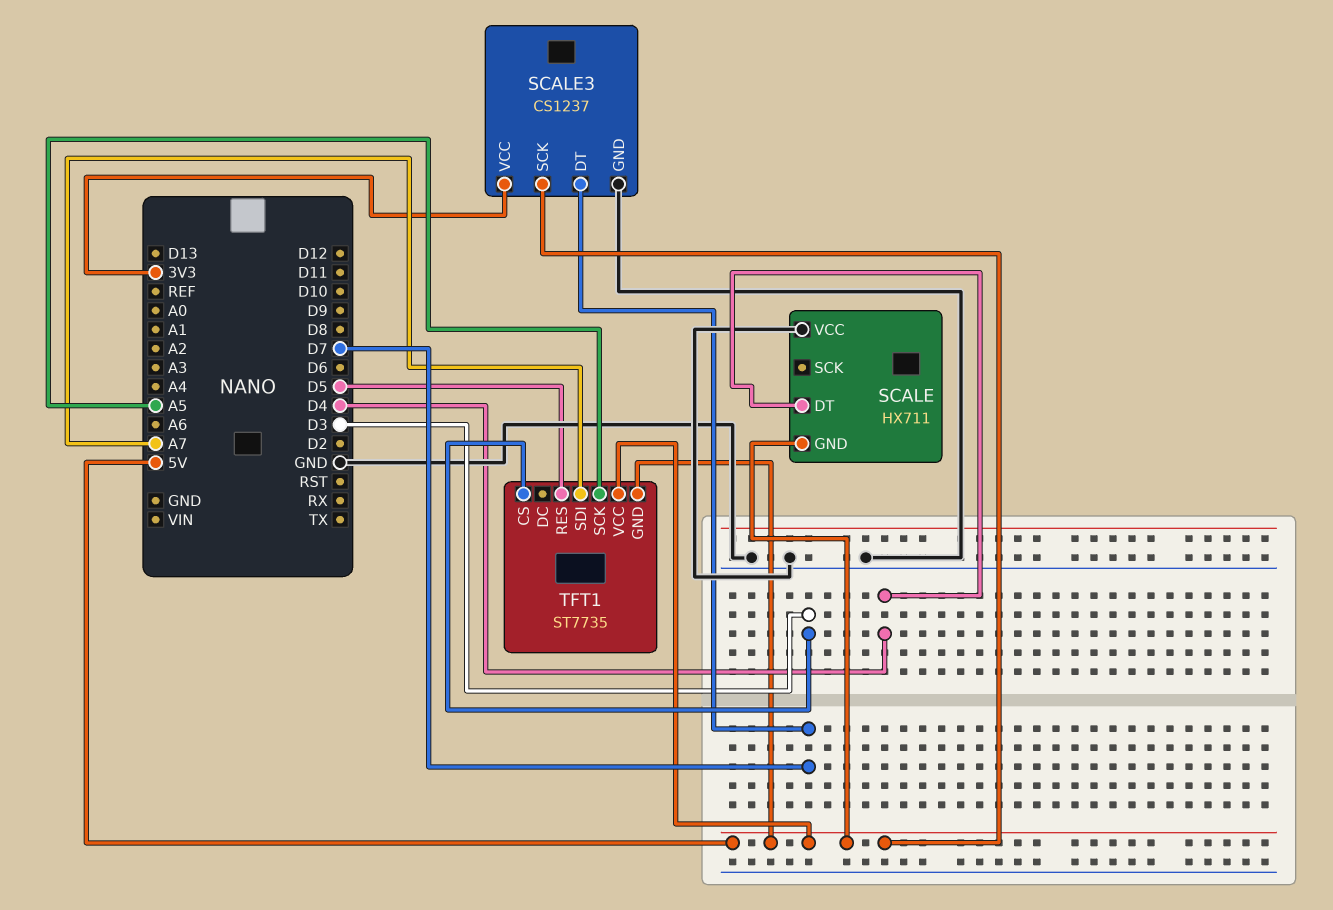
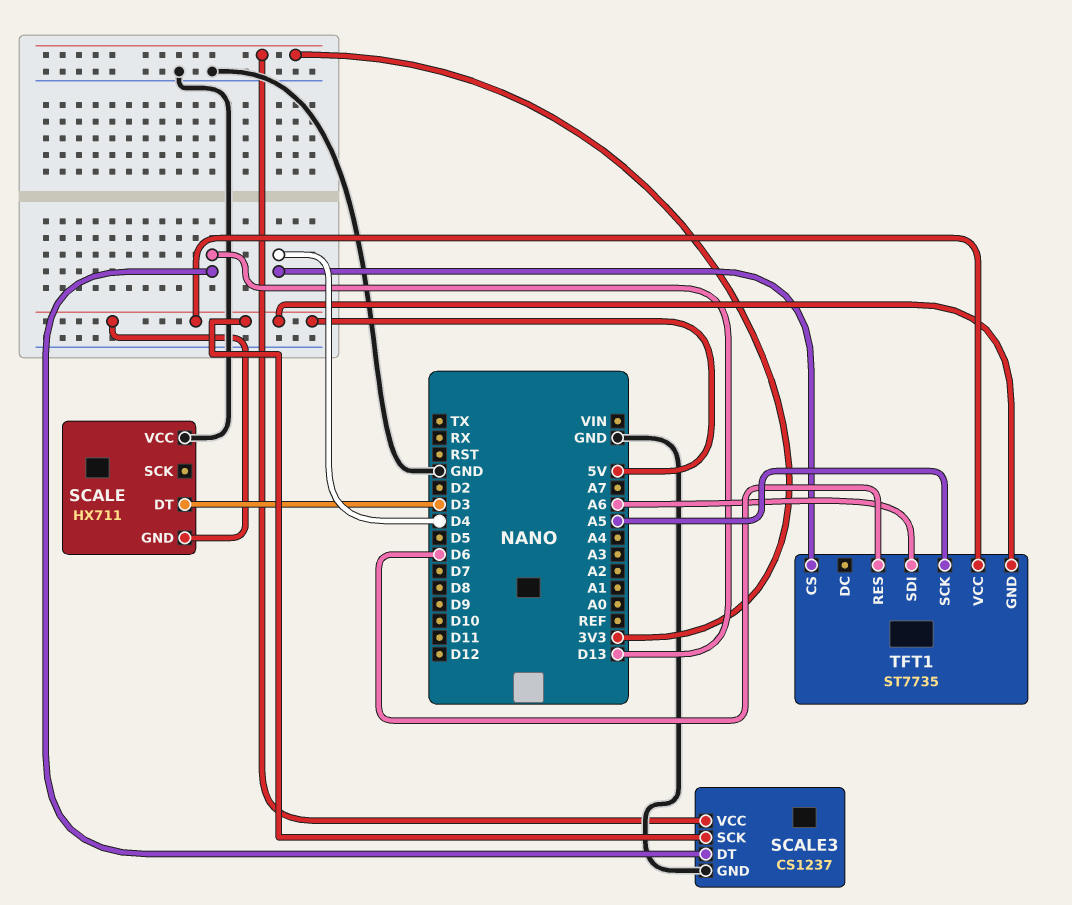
SCALE pin DT: D4 -> D3
SCALE3 pin DT: D7 -> D13
TFT1 pin CS: D3 -> D4
TFT1 pin RES: D5 -> D6
TFT1 pin SDI: A7 -> A6

